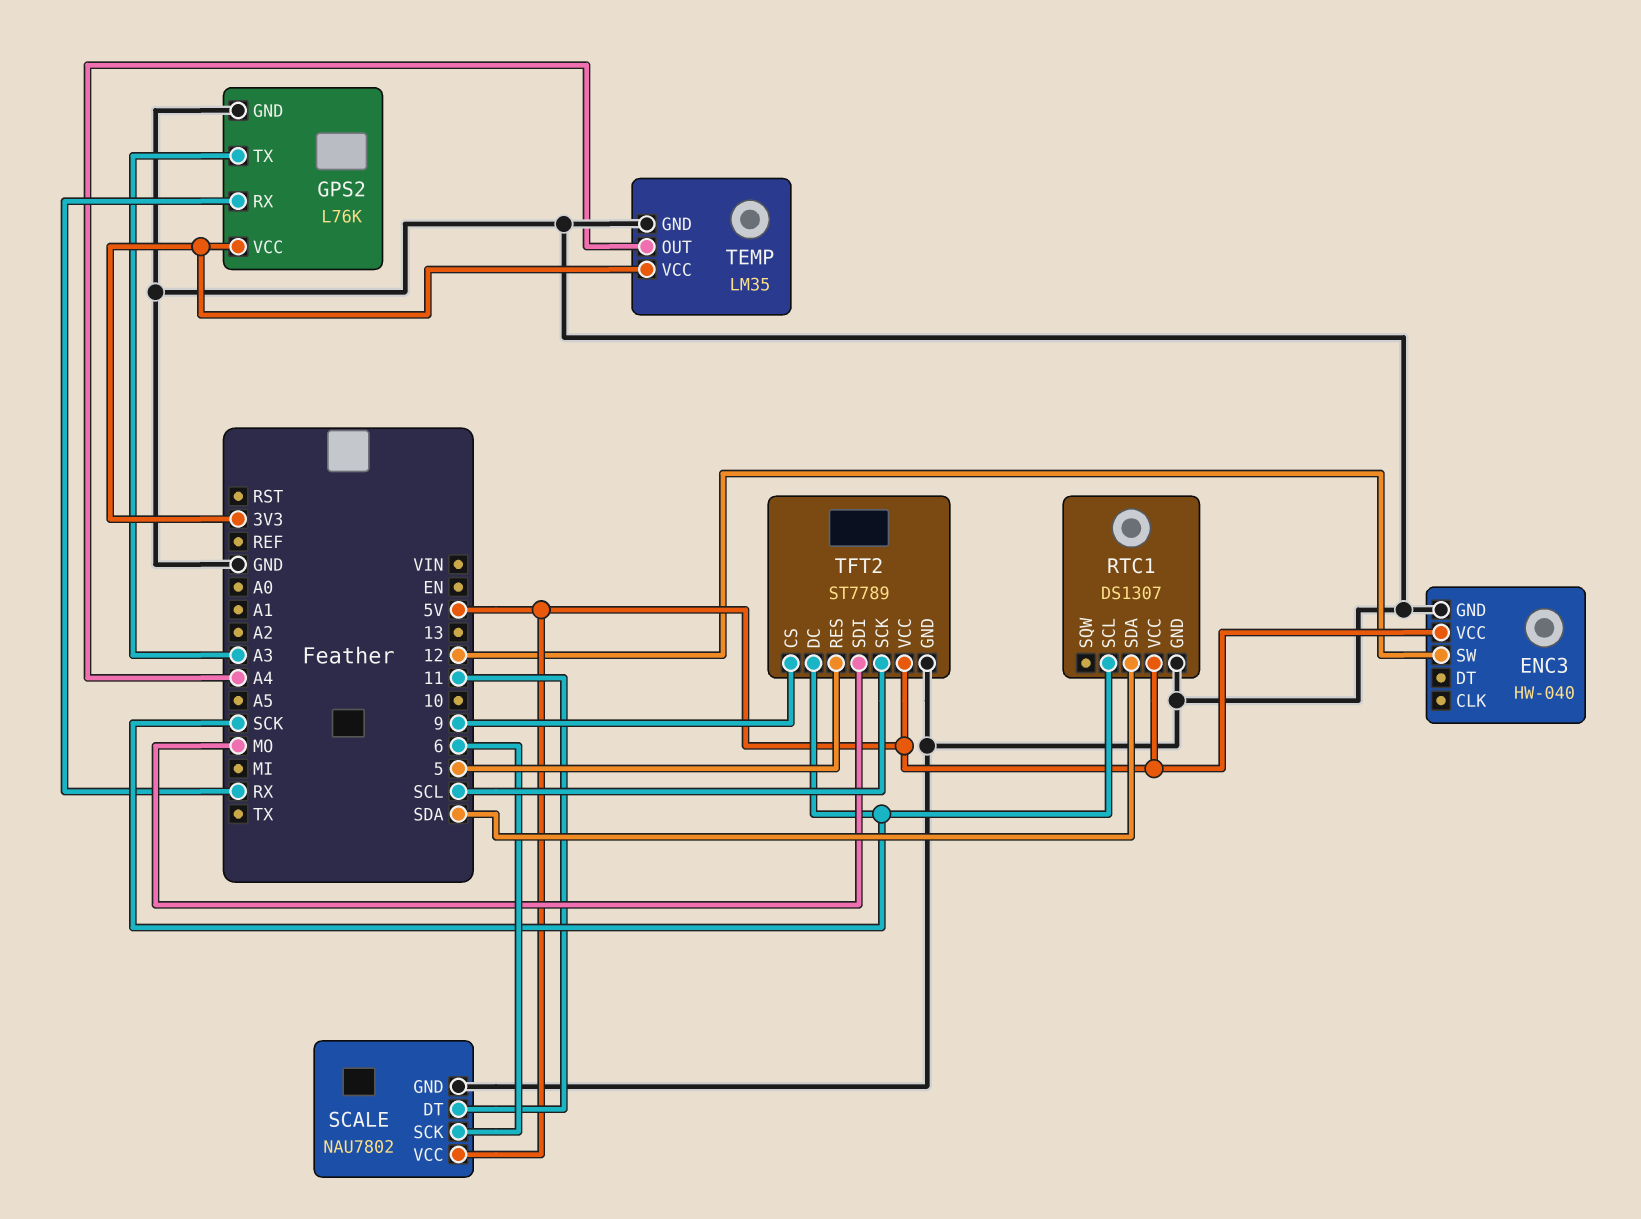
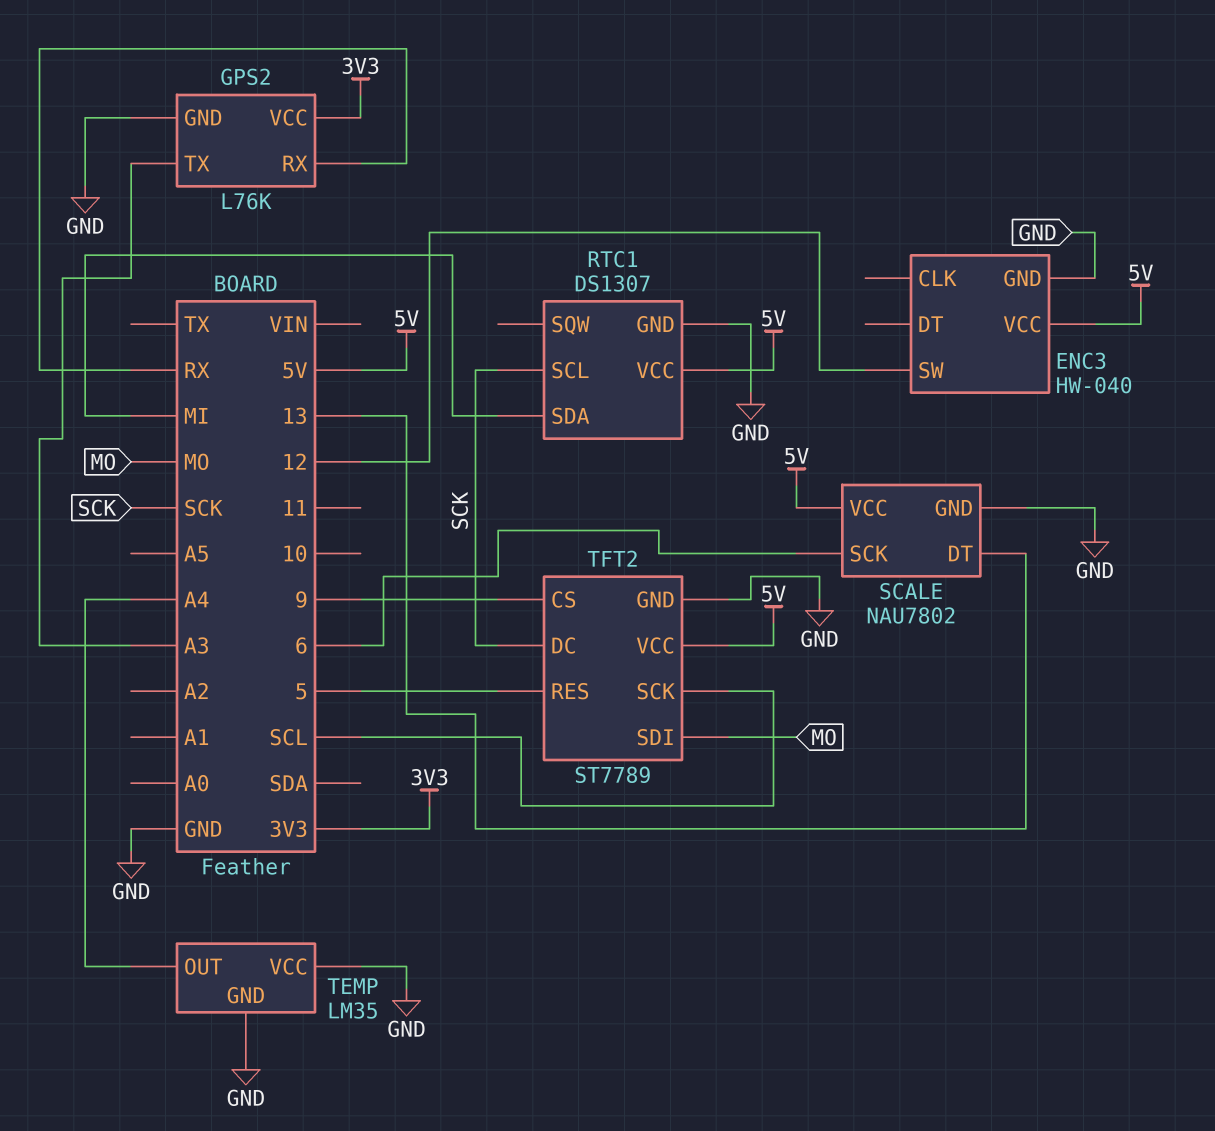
RTC1 pin SDA: SDA -> MI
SCALE pin DT: 11 -> 13
TEMP pin VCC: 3V3 -> GND

